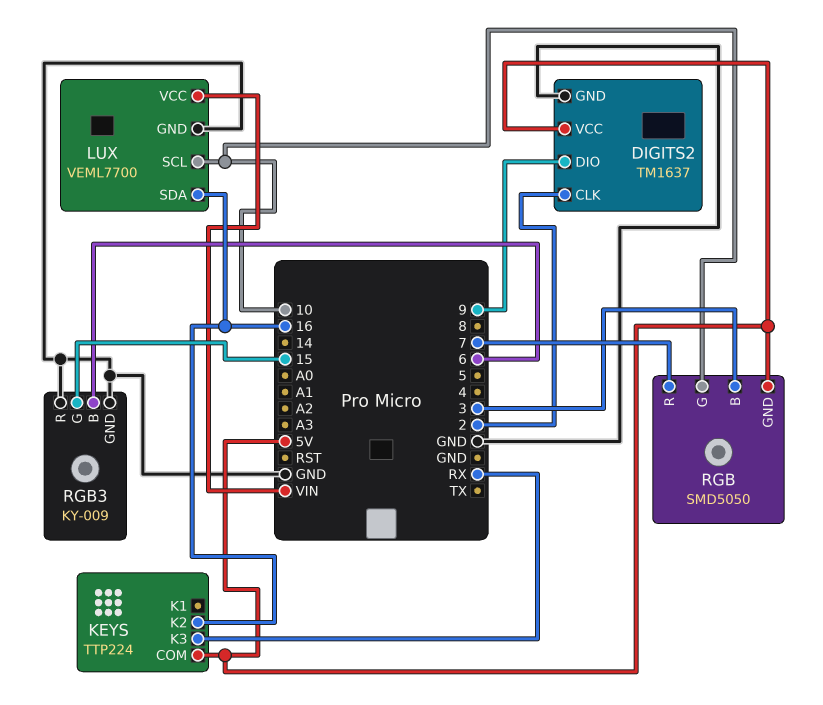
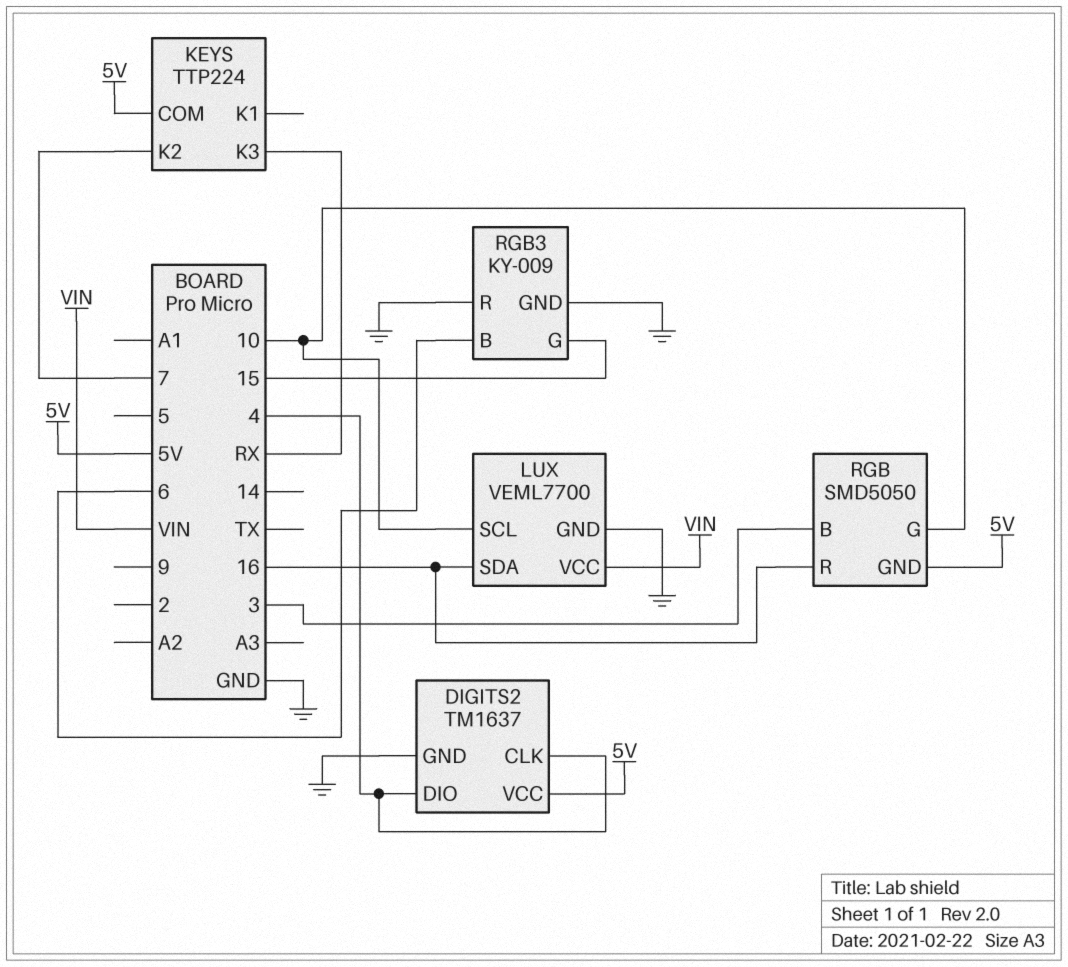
DIGITS2 pin CLK: 2 -> 4
DIGITS2 pin DIO: 9 -> 4
KEYS pin K2: 16 -> 7
RGB pin R: 7 -> 16

